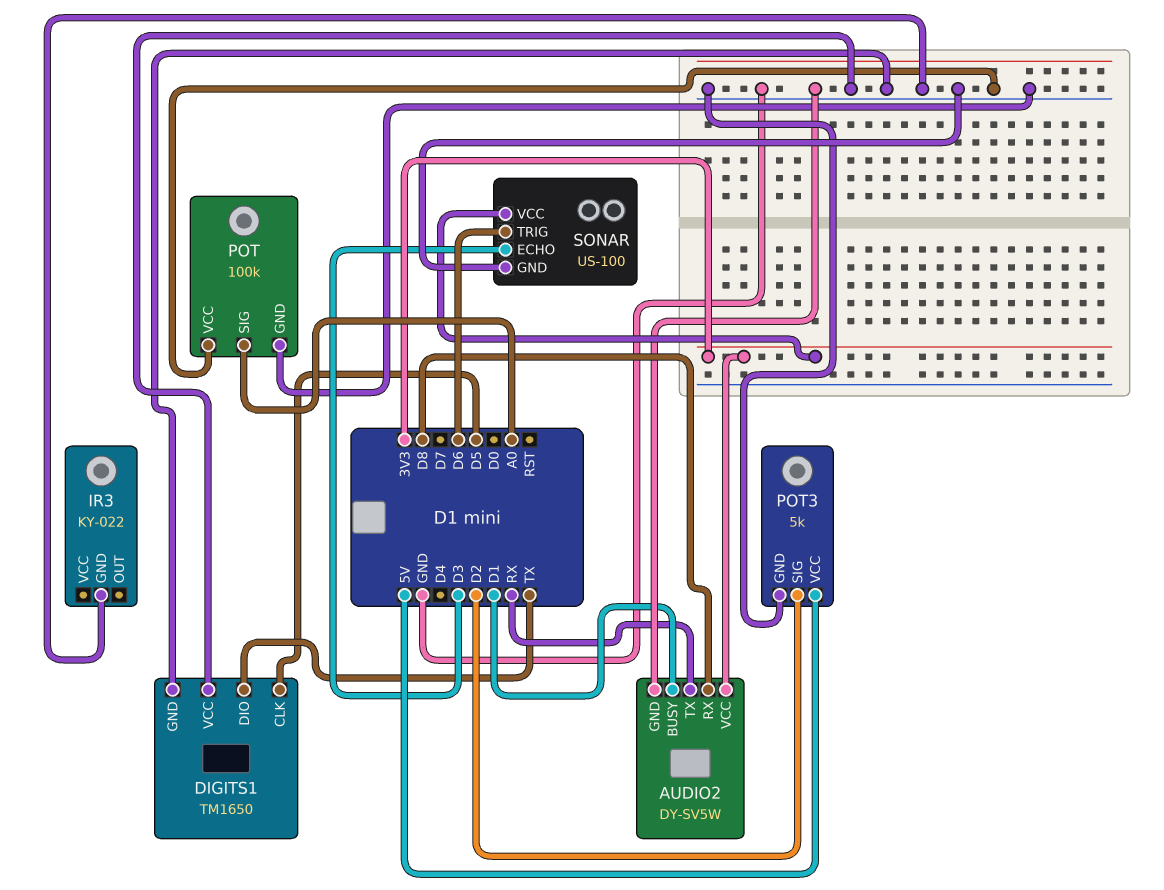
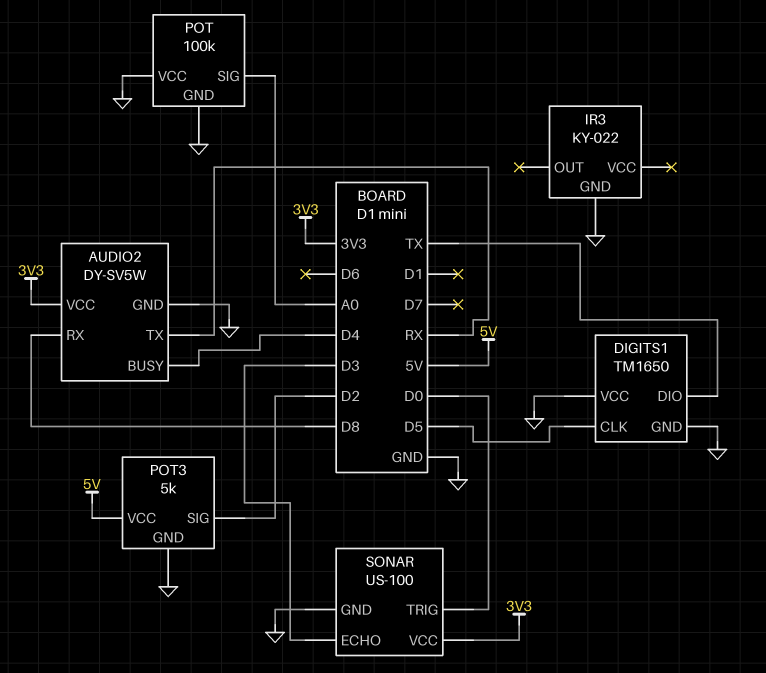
AUDIO2 pin BUSY: D1 -> D4
SONAR pin TRIG: D6 -> D0

